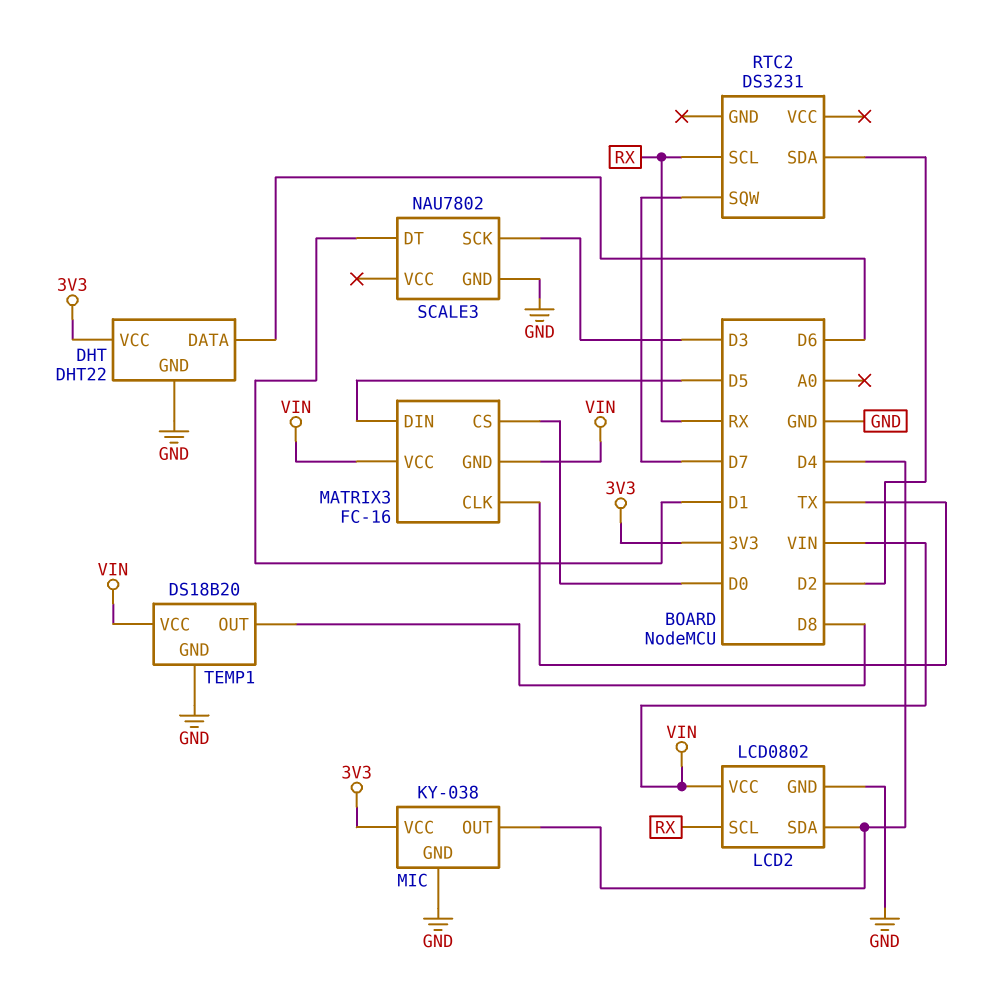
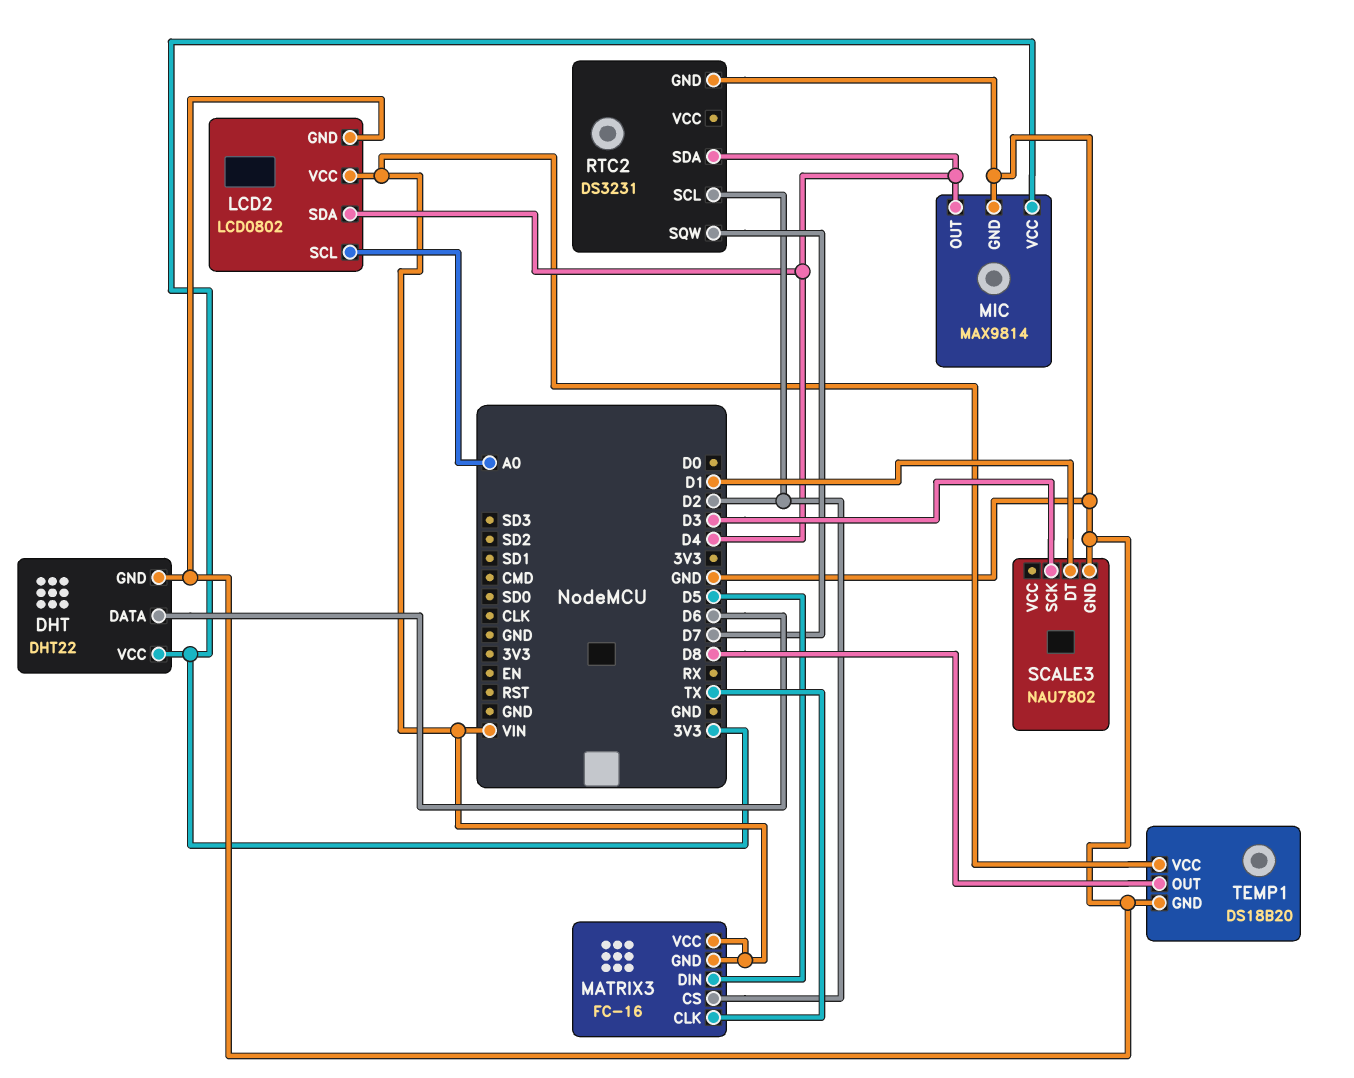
LCD2 pin SCL: RX -> A0
MATRIX3 pin CS: D0 -> D2
MIC: KY-038 -> MAX9814
RTC2 pin GND: none -> GND
RTC2 pin SCL: RX -> D2
RTC2 pin SDA: D2 -> D4

